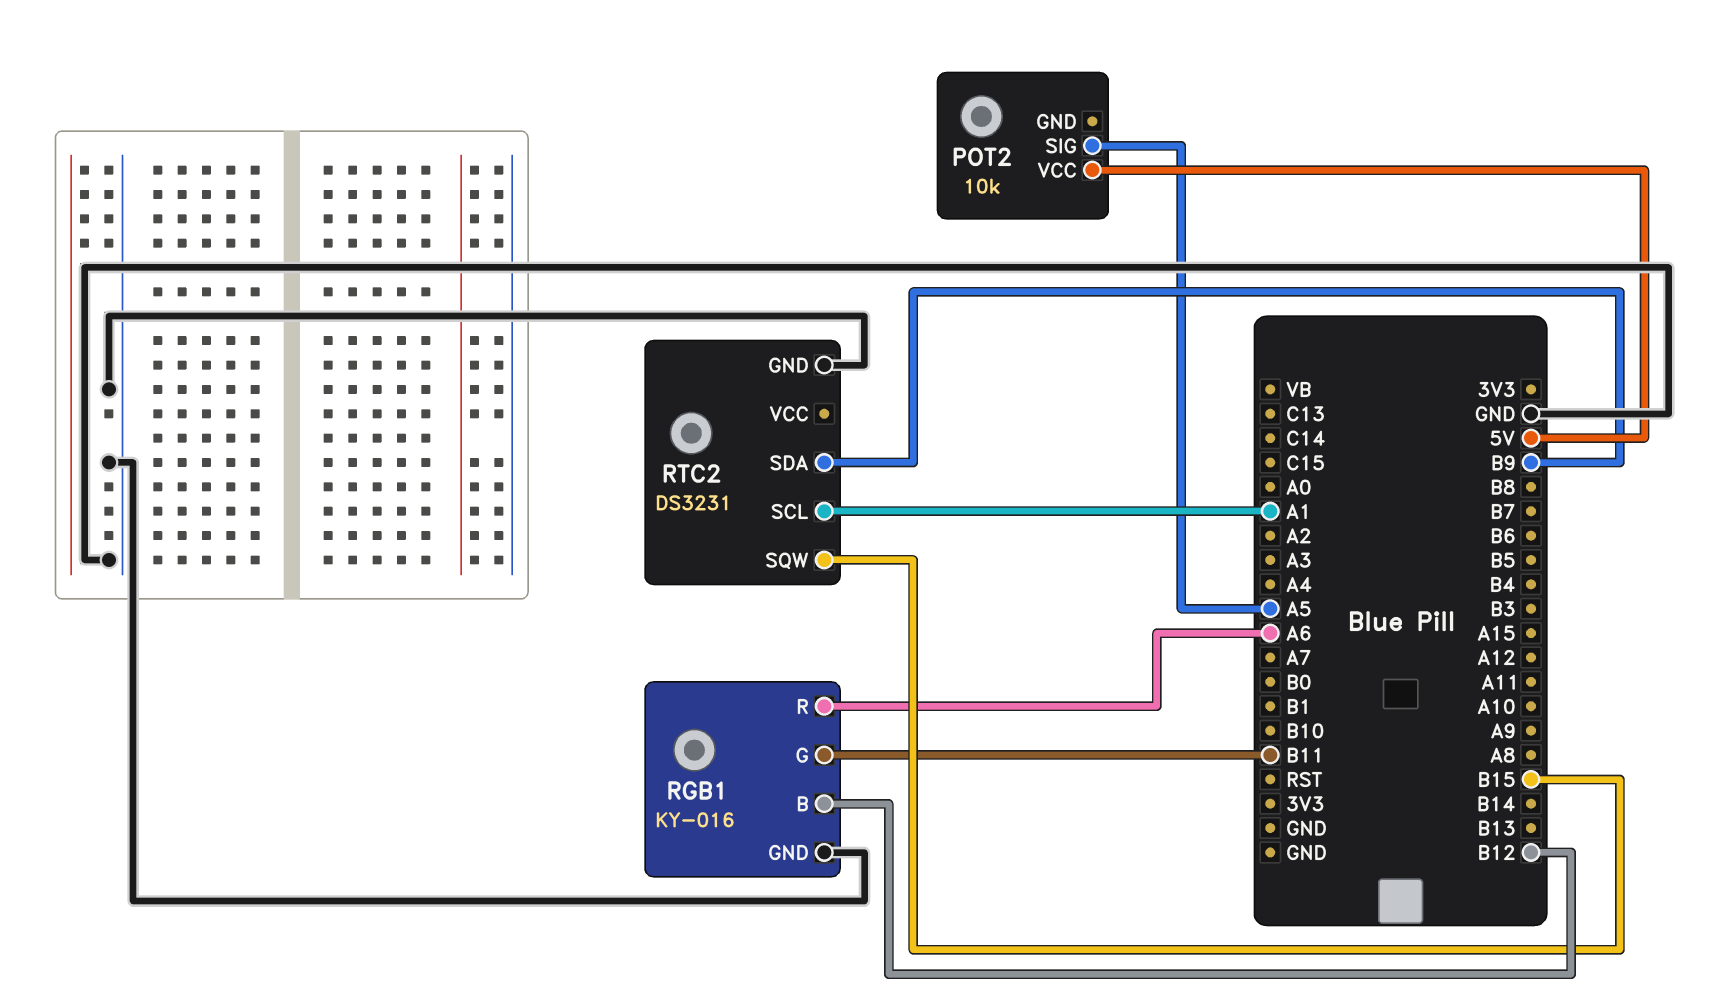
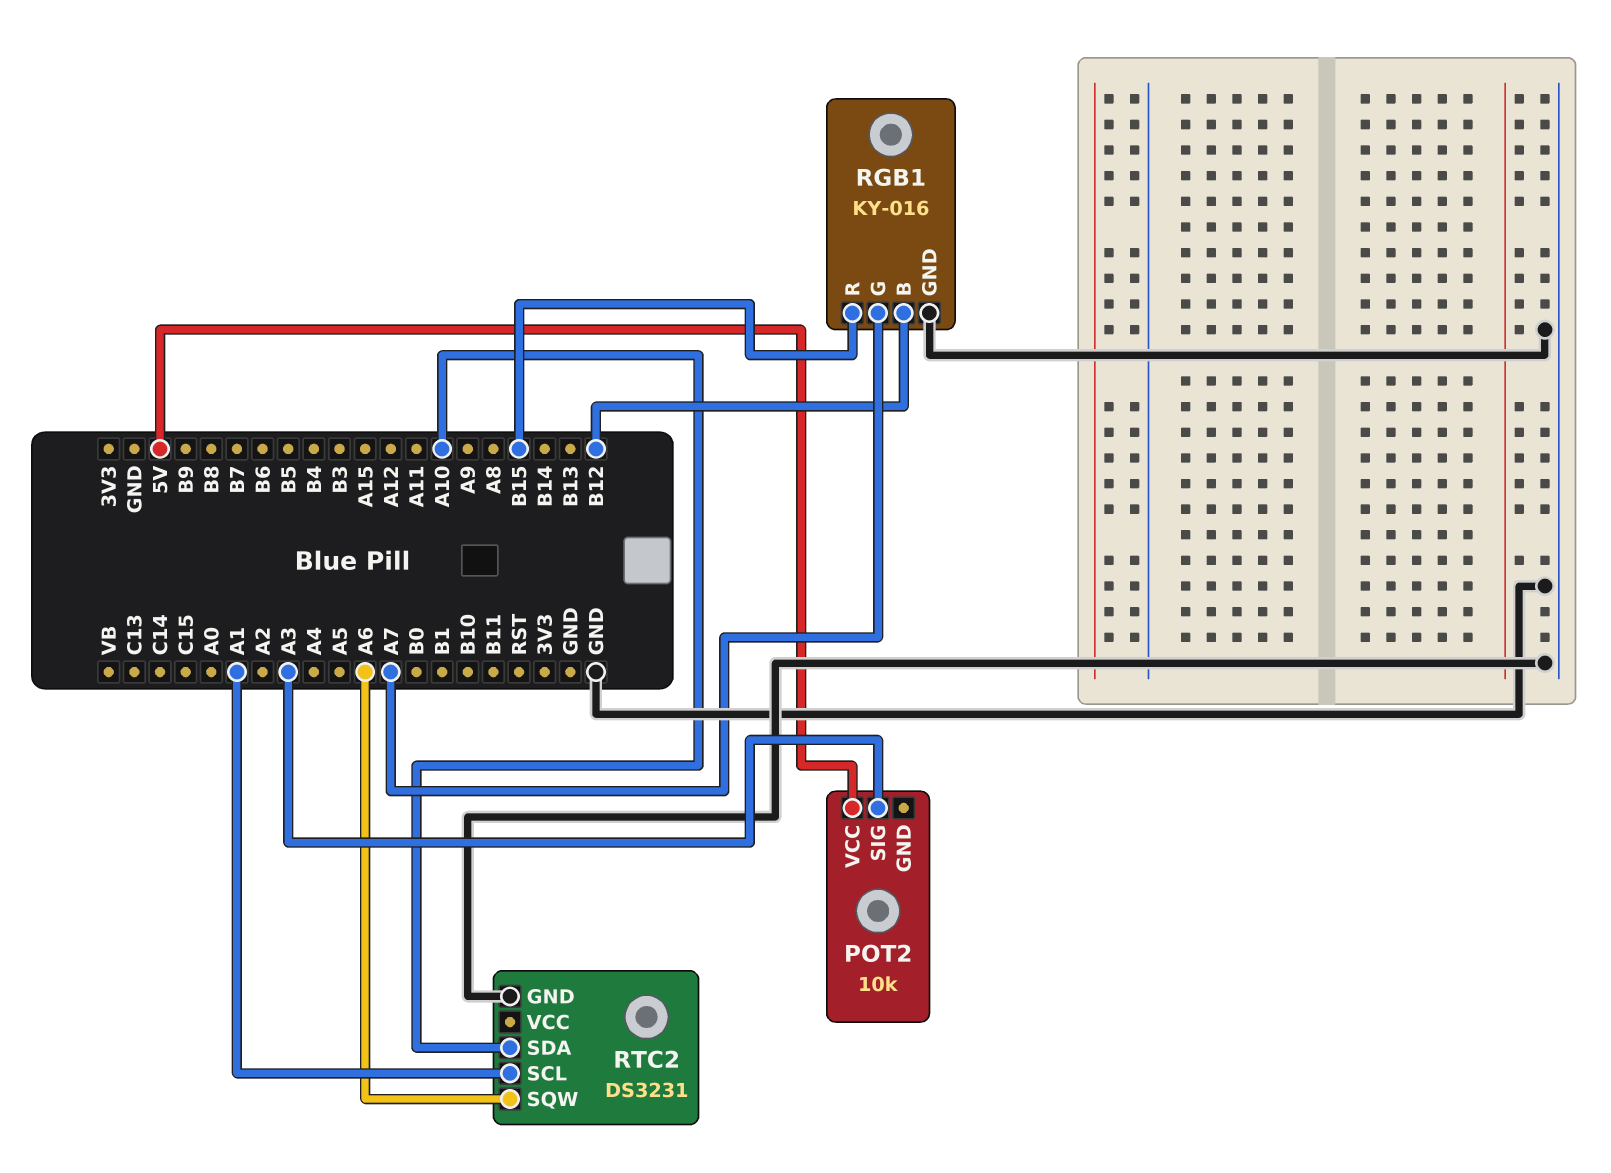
POT2 pin SIG: A5 -> A3
RGB1 pin G: B11 -> A7
RGB1 pin R: A6 -> B15
RTC2 pin SDA: B9 -> A10
RTC2 pin SQW: B15 -> A6

